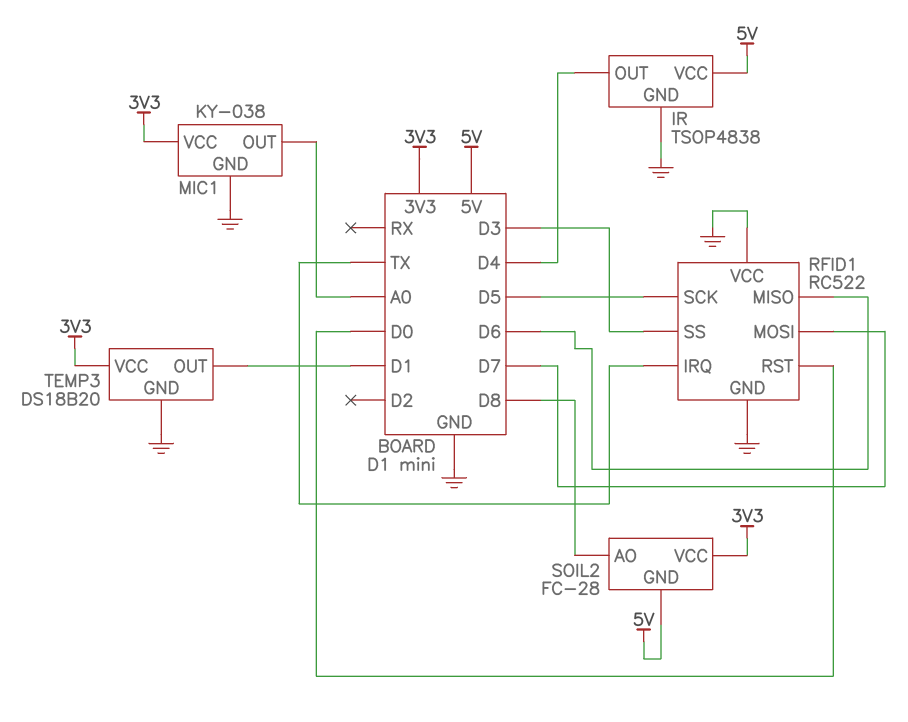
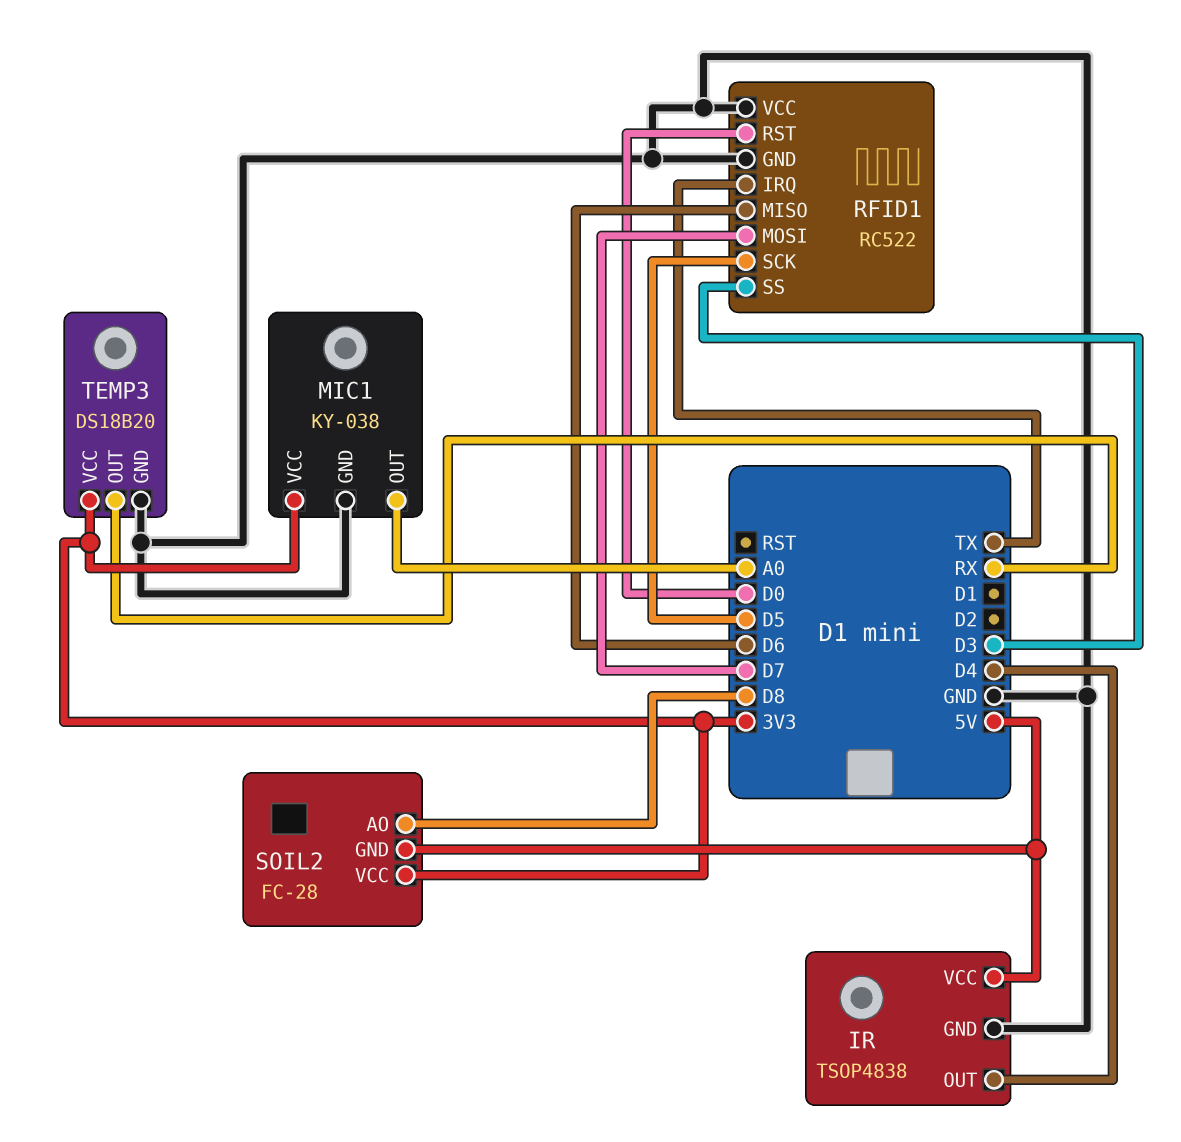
TEMP3 pin OUT: D1 -> RX

